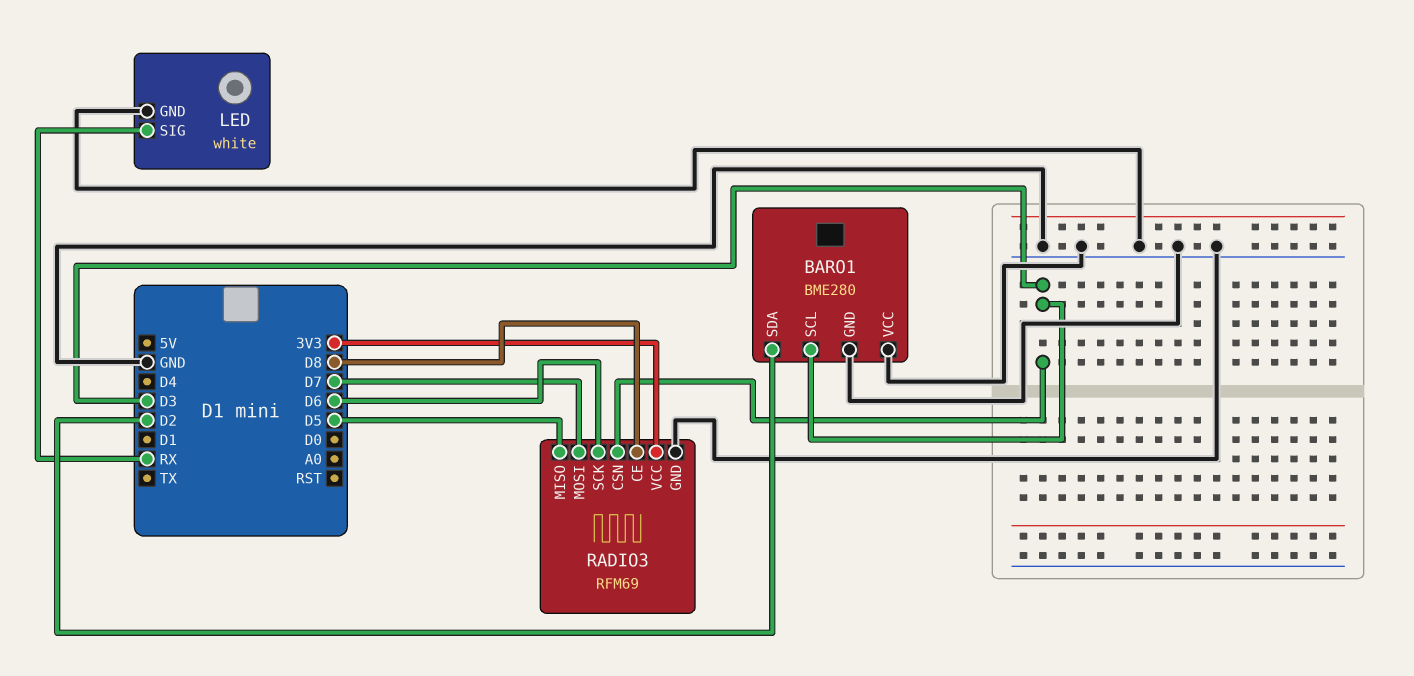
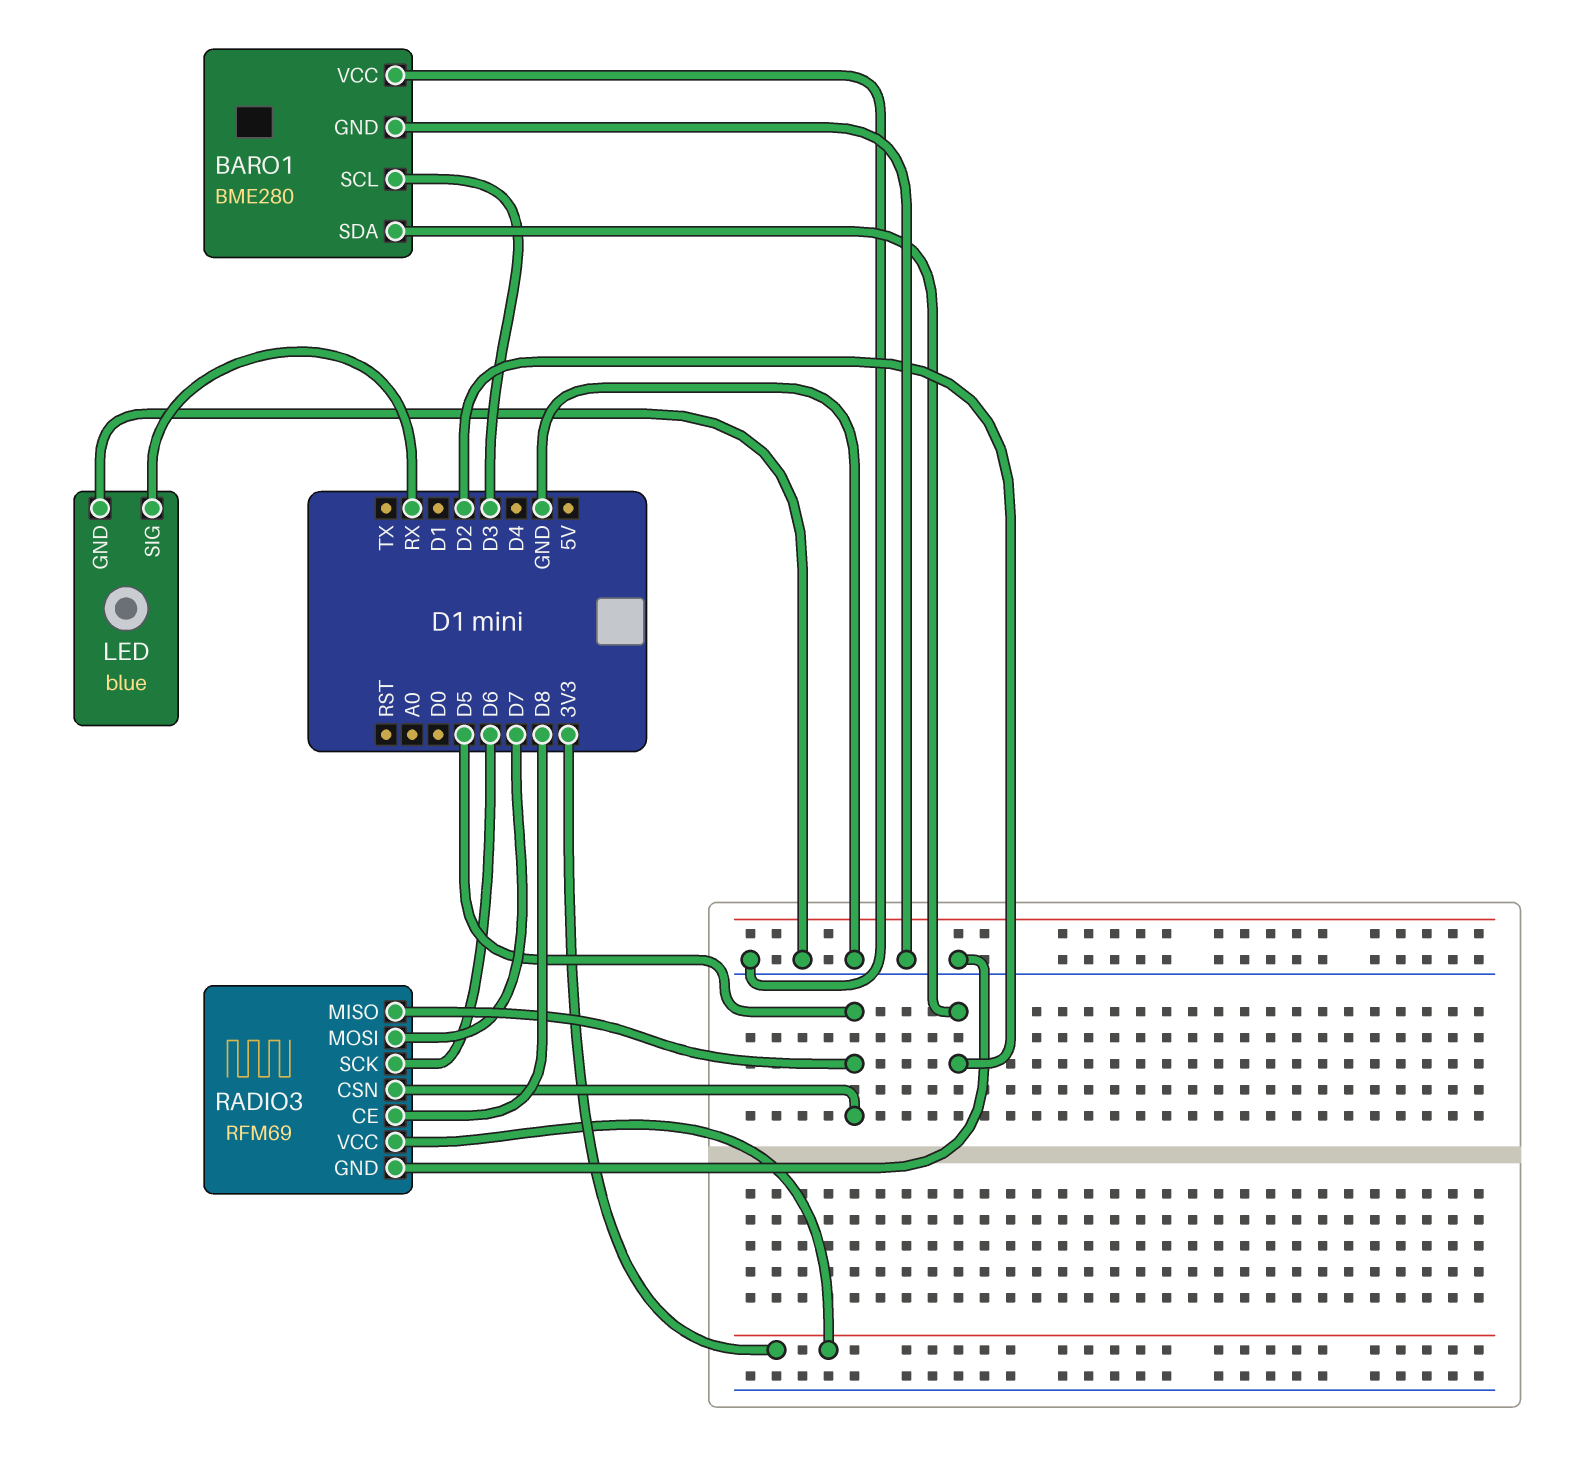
LED: white -> blue
RADIO3 pin CSN: D3 -> D5

